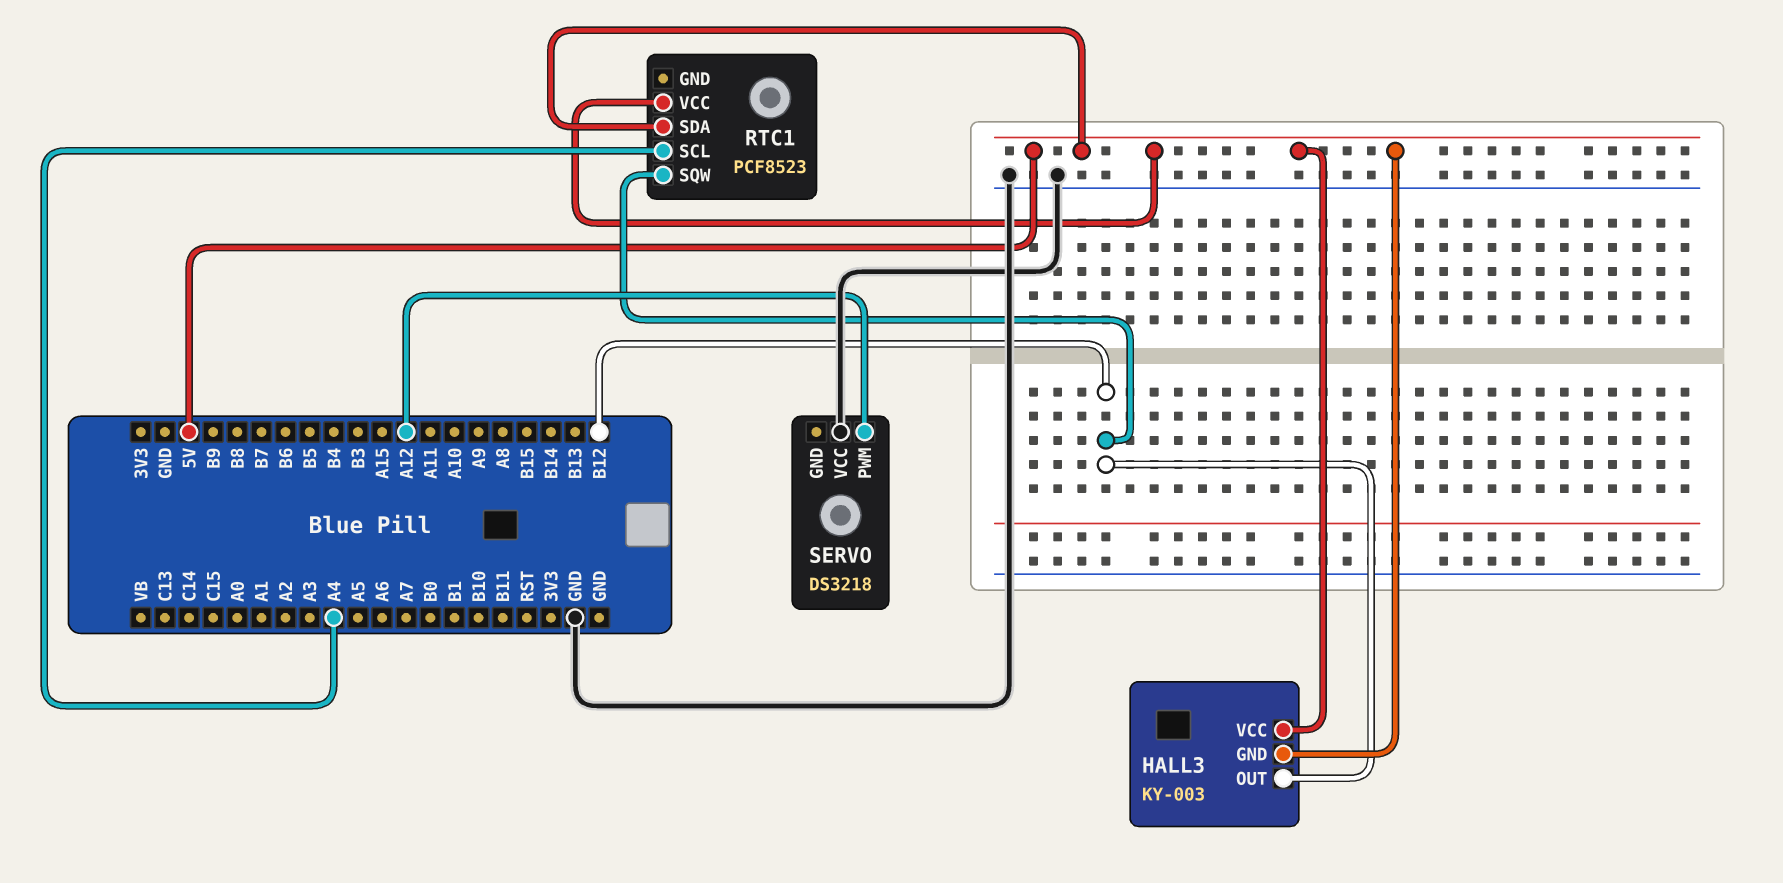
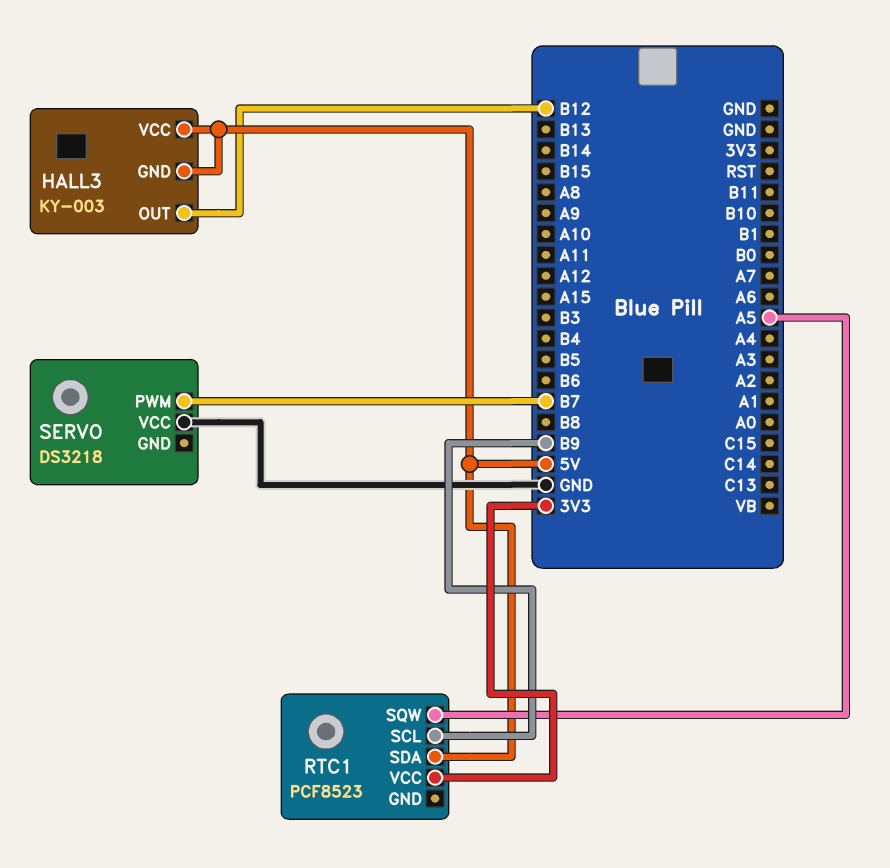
RTC1 pin SCL: A4 -> B9
RTC1 pin SQW: B12 -> A5
RTC1 pin VCC: 5V -> 3V3
SERVO pin PWM: A12 -> B7

